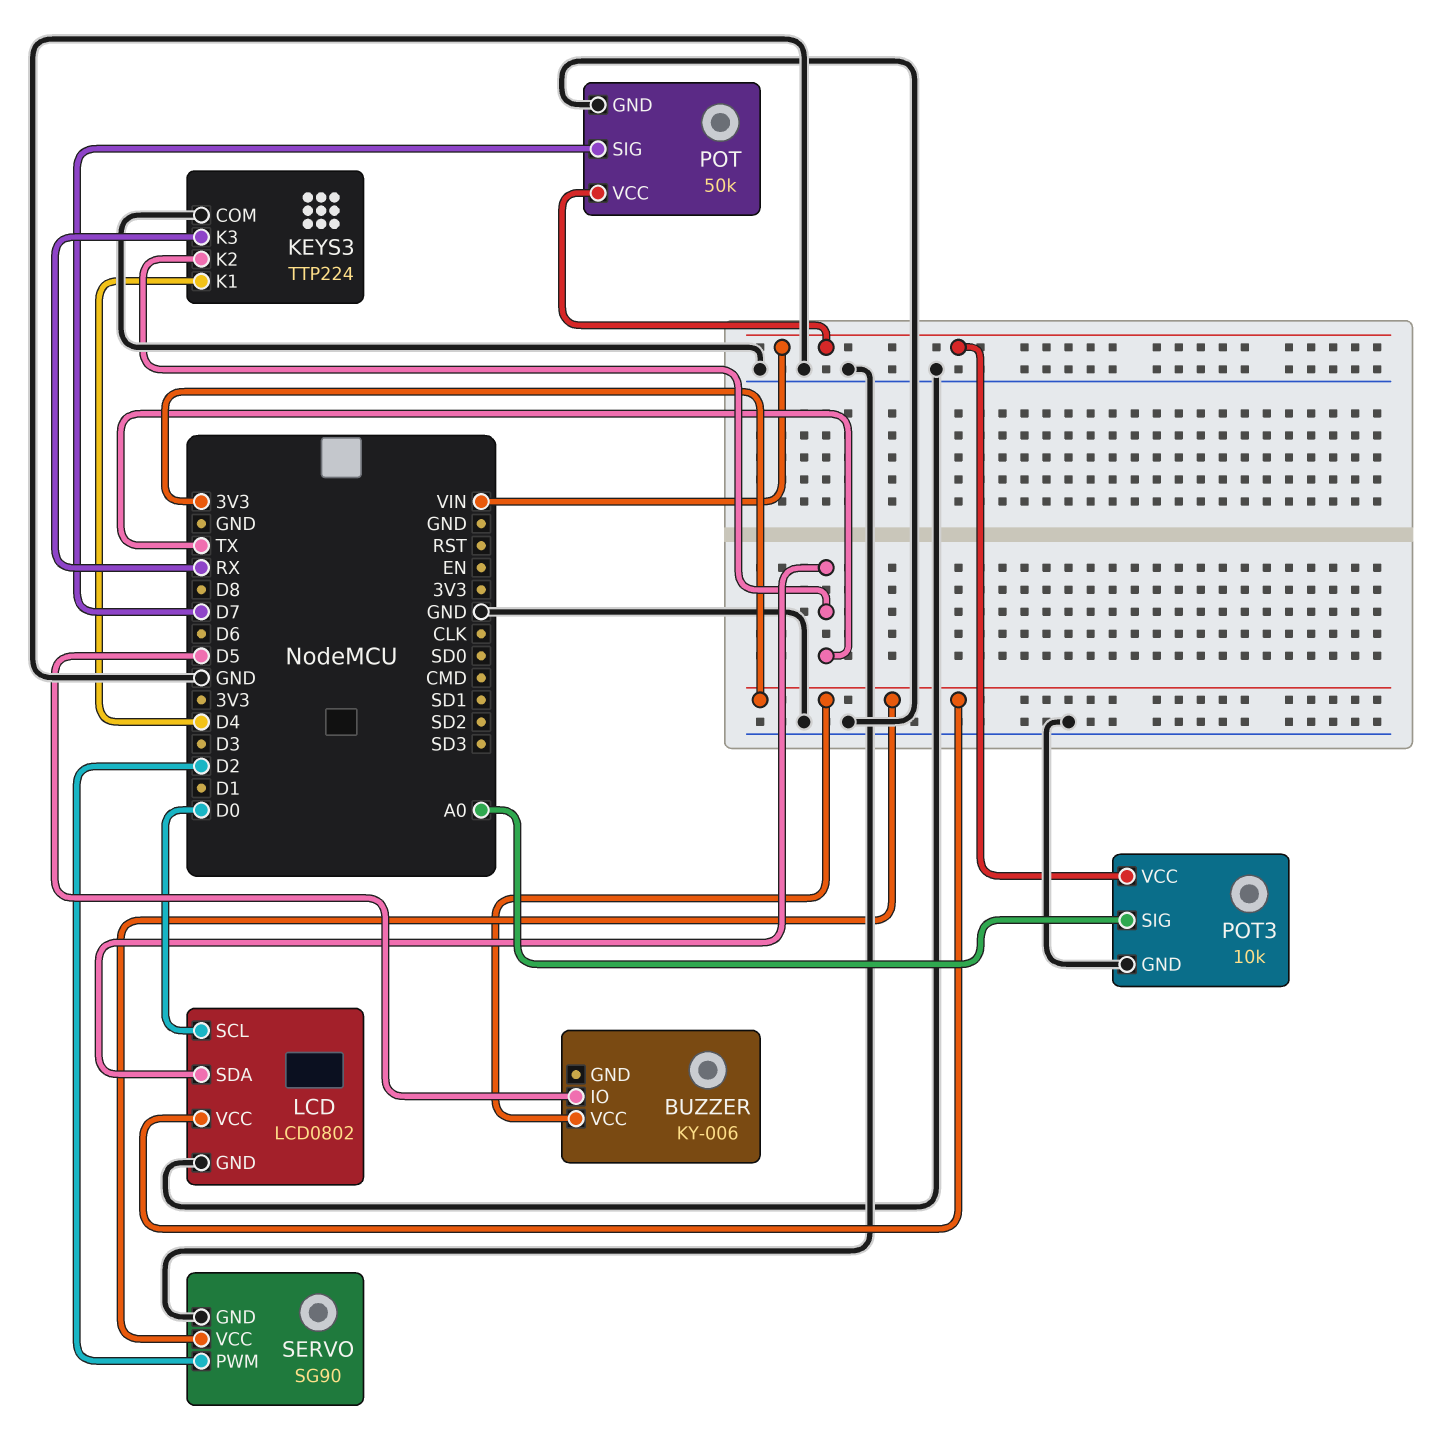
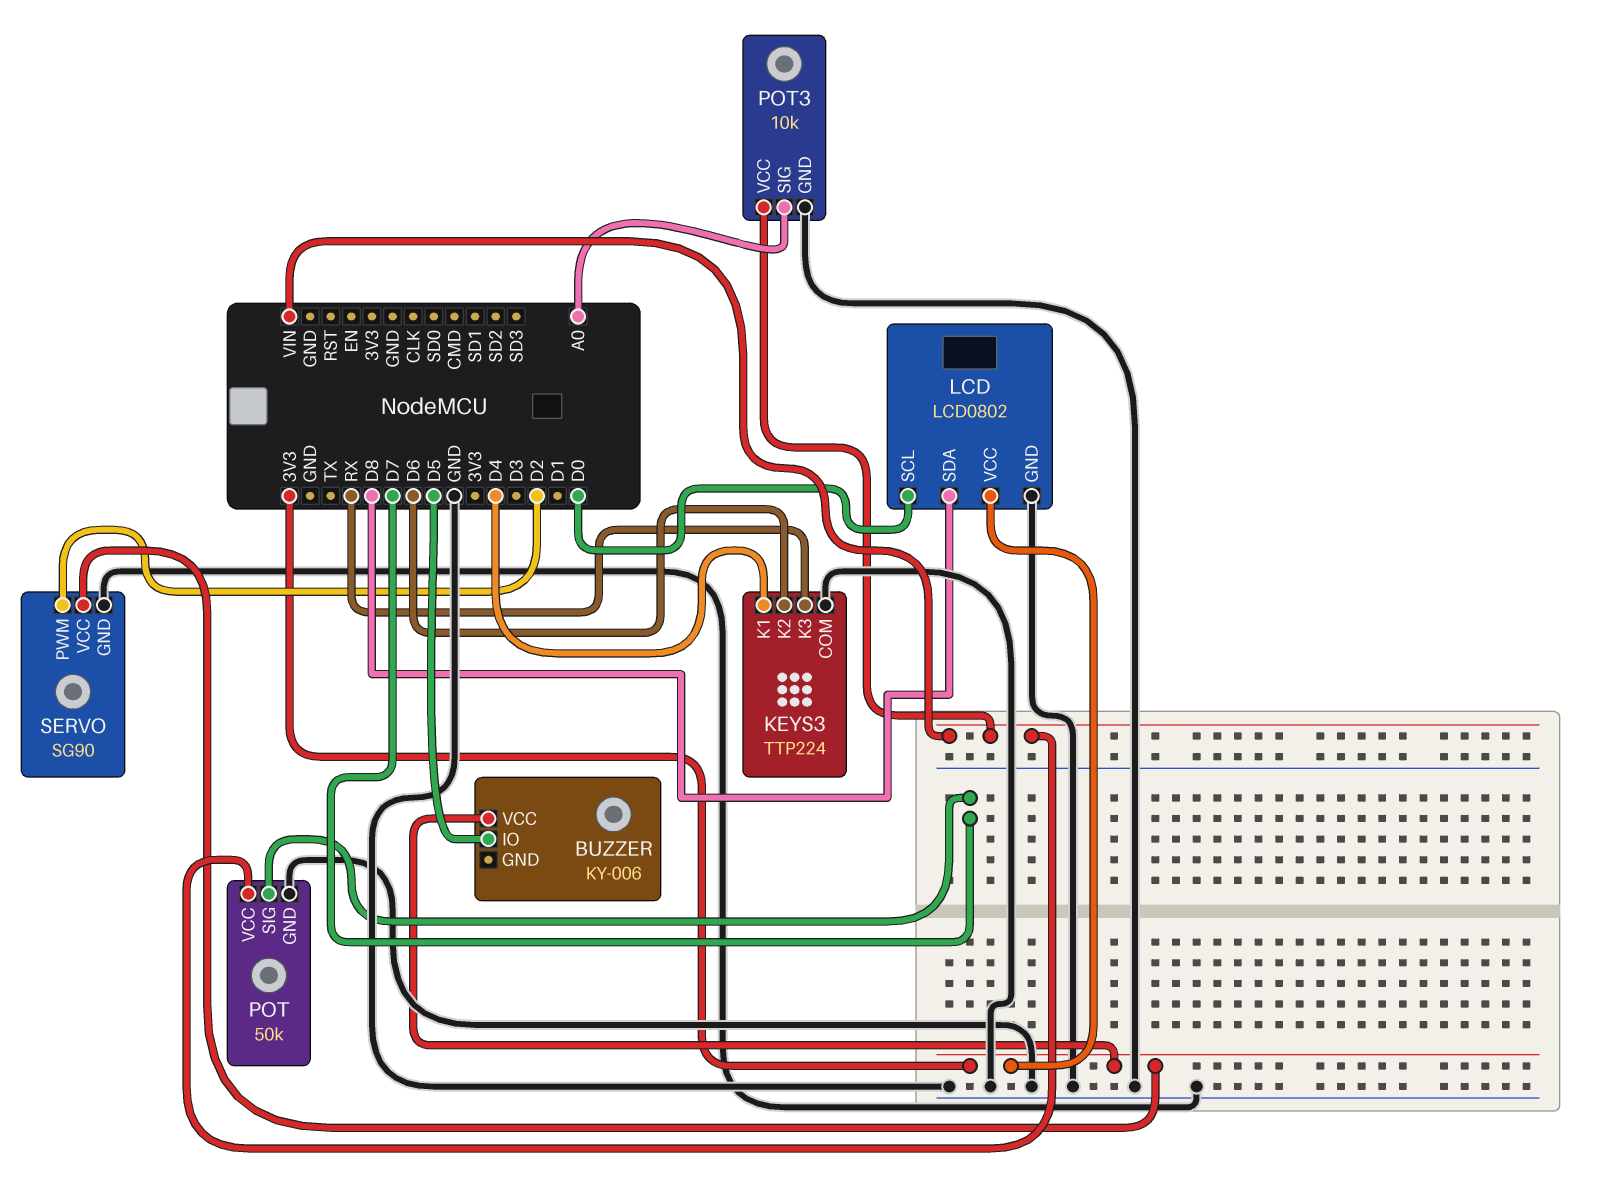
KEYS3 pin K2: TX -> D6
LCD pin SDA: TX -> D8

